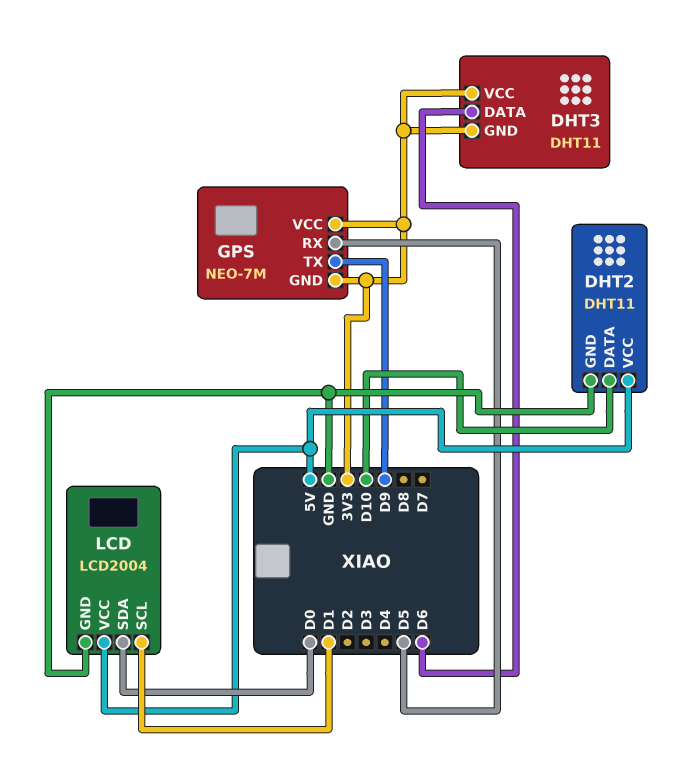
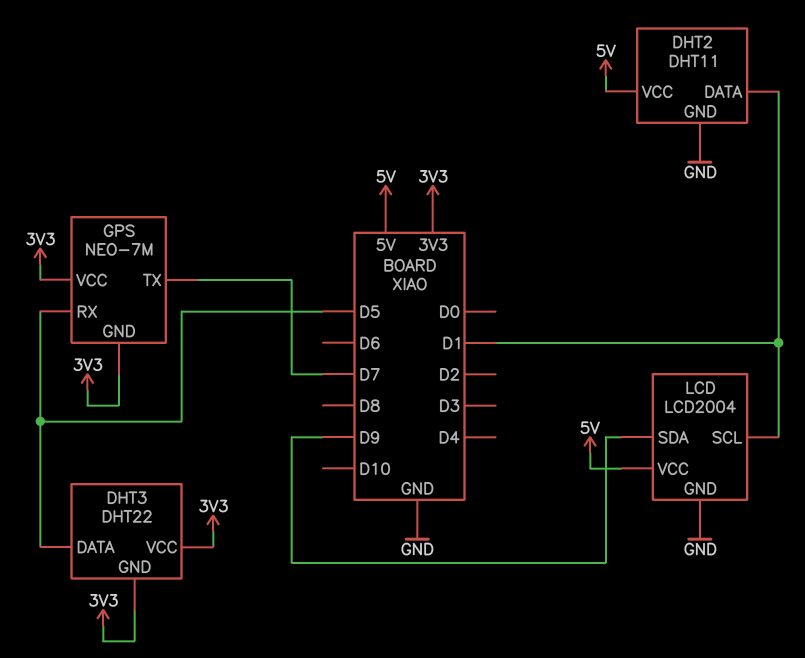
DHT2 pin DATA: D10 -> D1
DHT3: DHT11 -> DHT22
DHT3 pin DATA: D6 -> D5
GPS pin TX: D9 -> D7
LCD pin SDA: D0 -> D9

